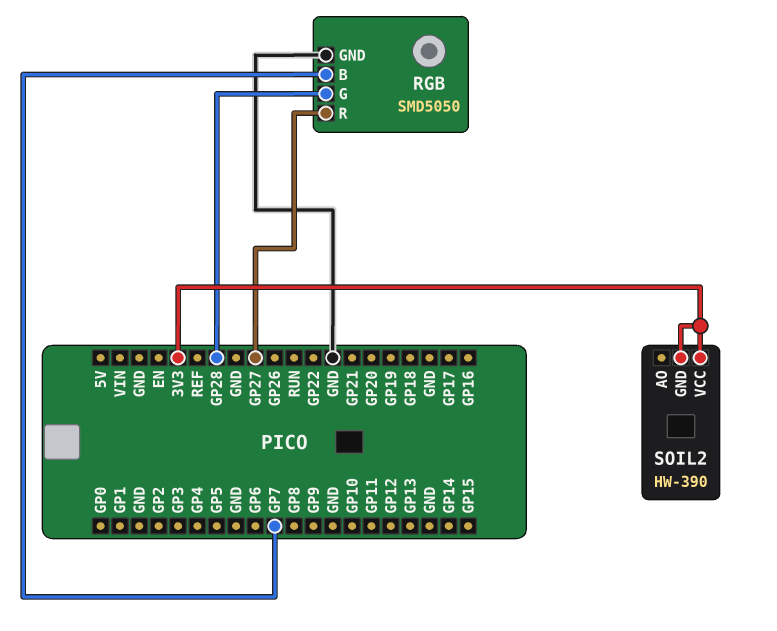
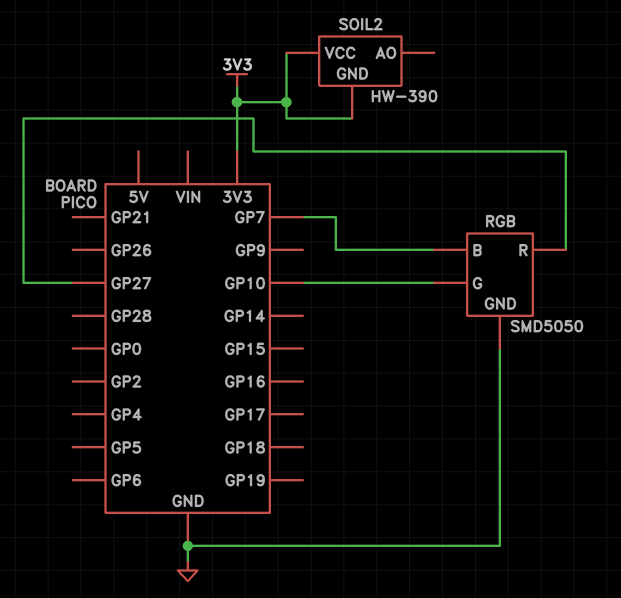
RGB pin G: GP28 -> GP10

